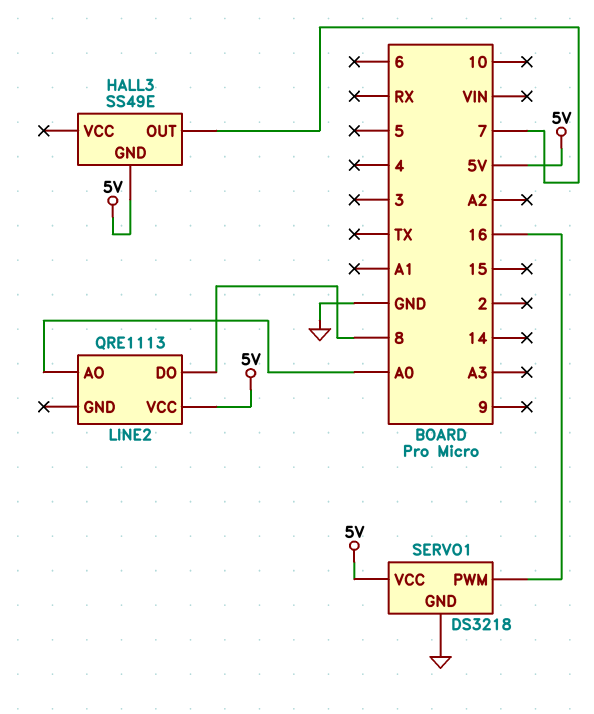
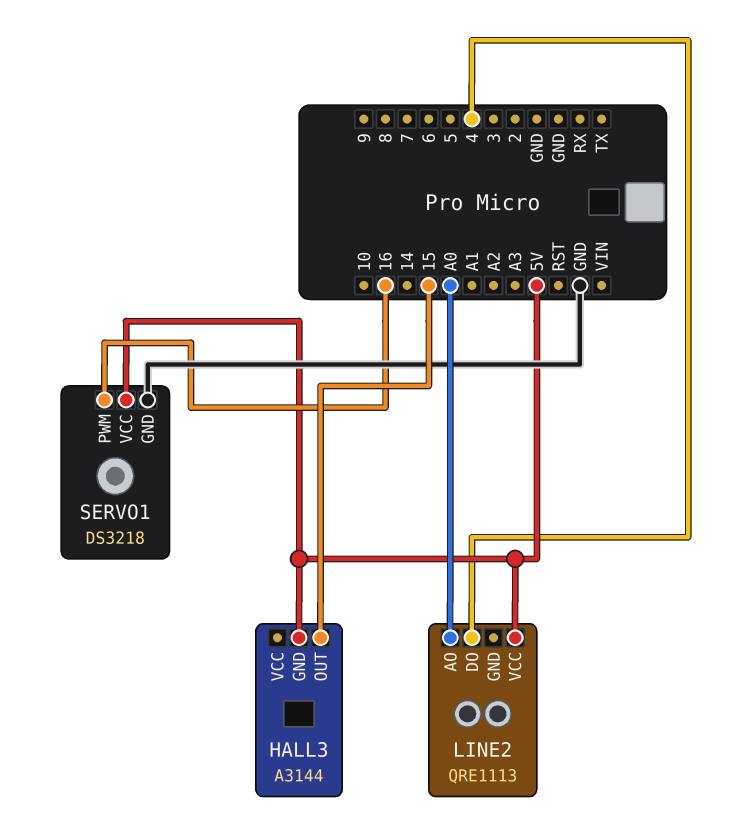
HALL3: SS49E -> A3144
HALL3 pin OUT: 7 -> 15
LINE2 pin DO: 8 -> 4

